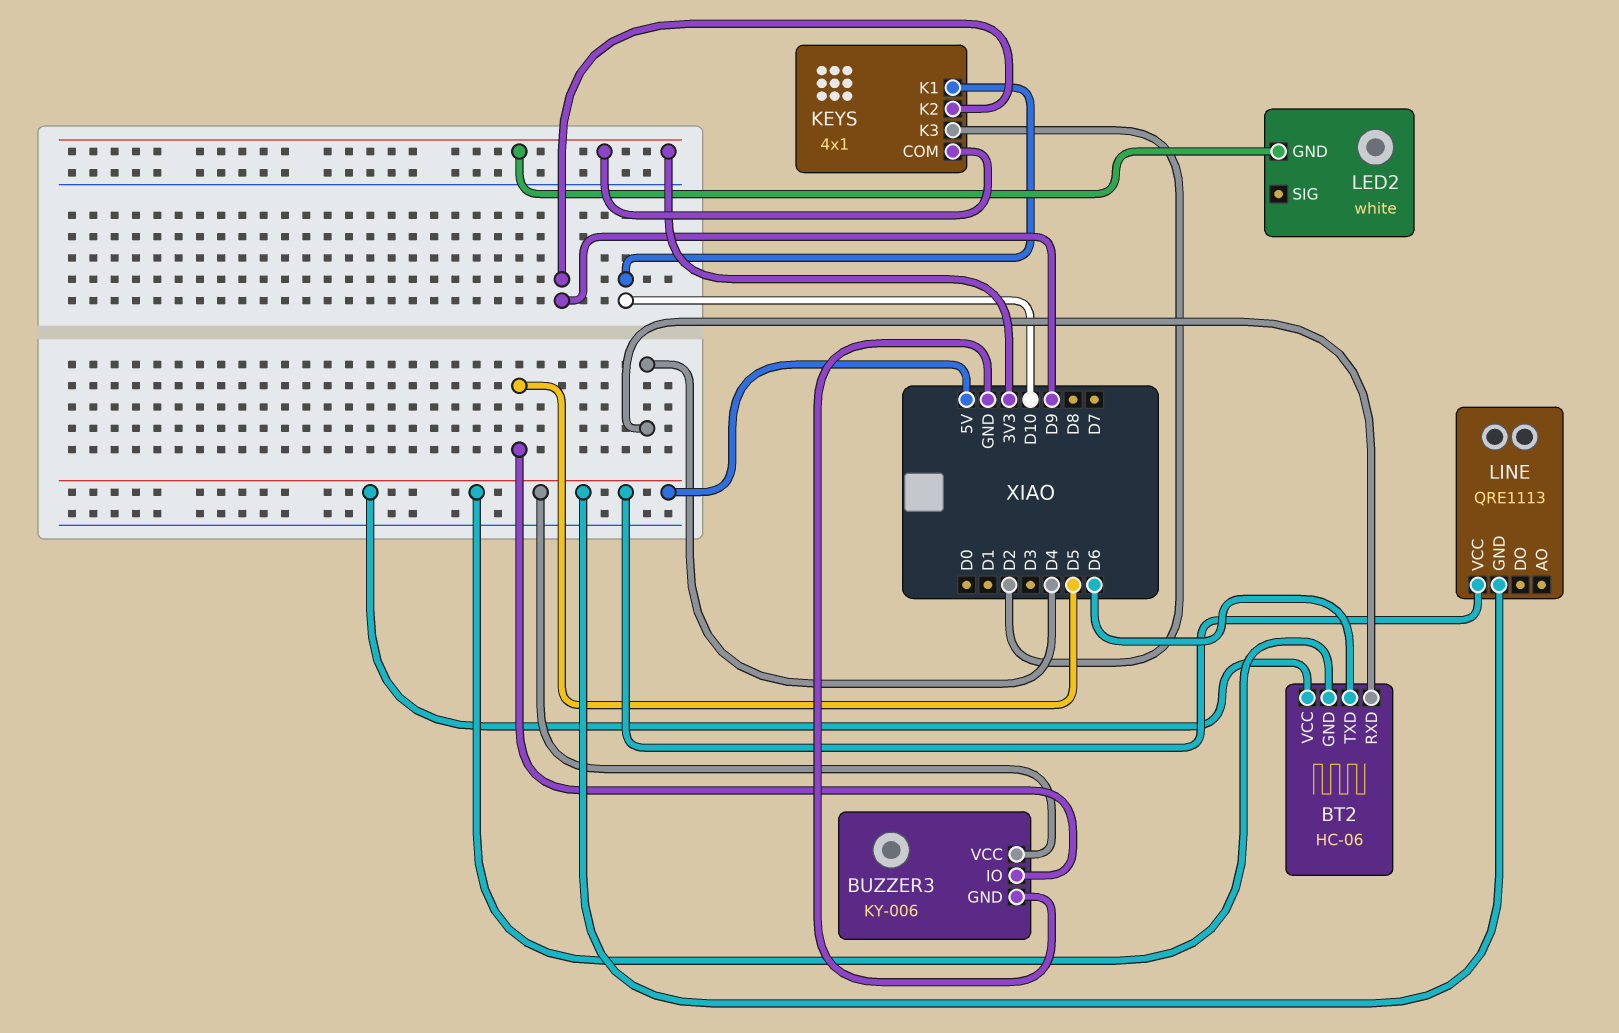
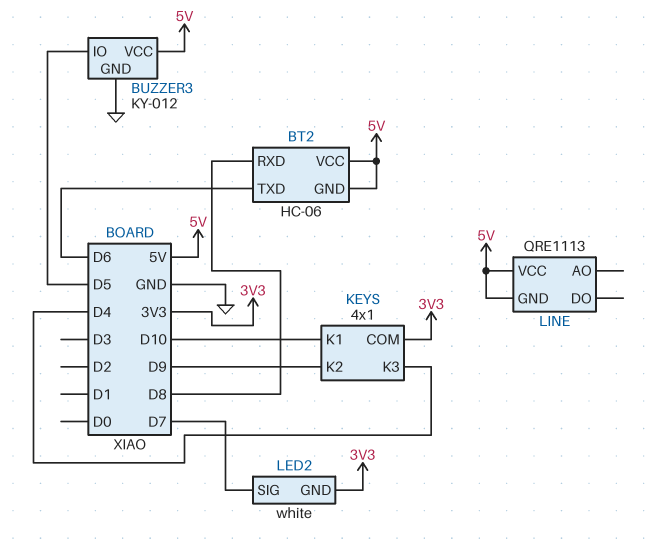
BT2 pin RXD: D4 -> D8
BUZZER3: KY-006 -> KY-012
KEYS pin K3: D2 -> D4
LED2 pin SIG: none -> D7

